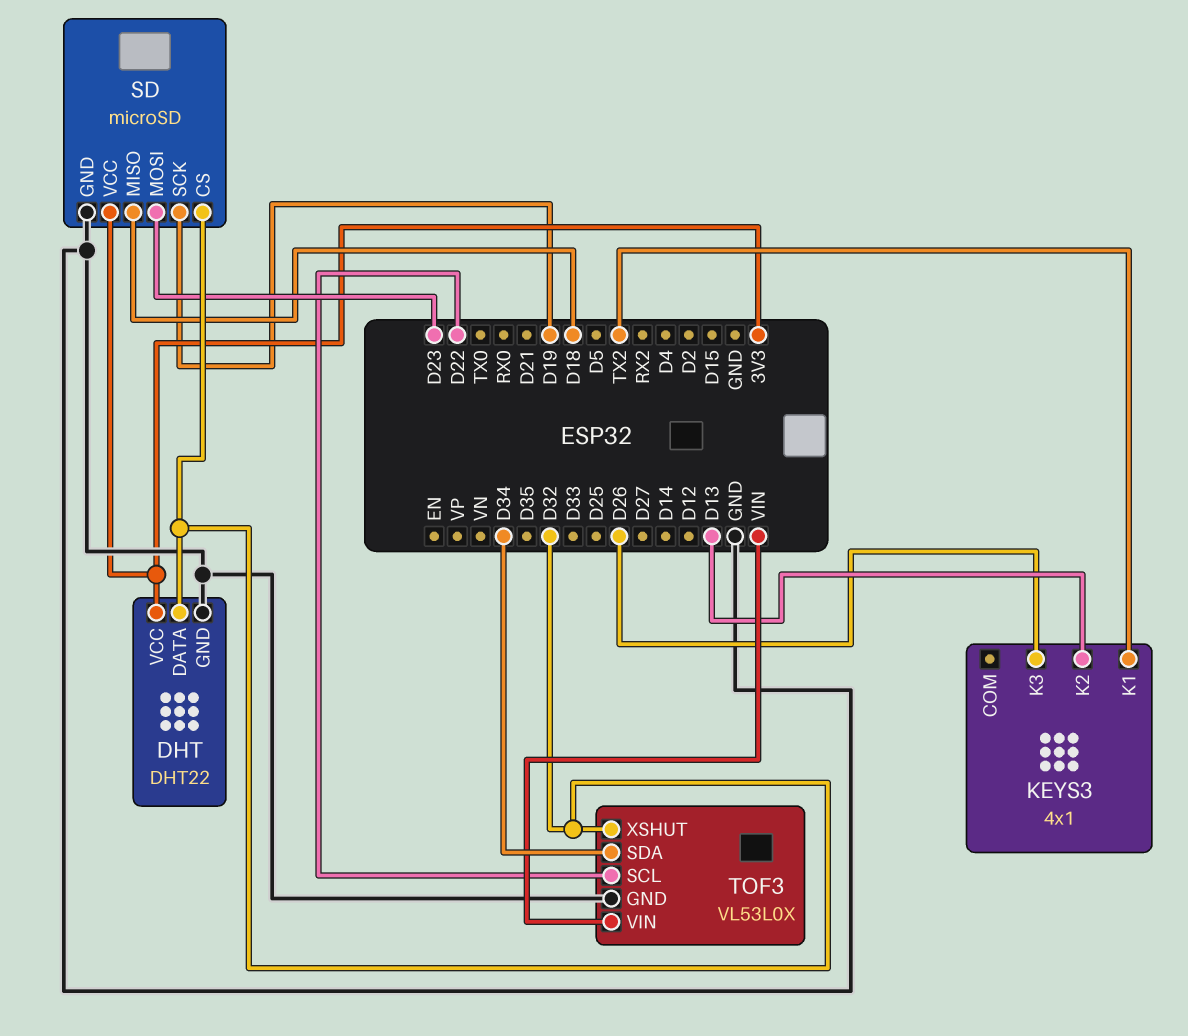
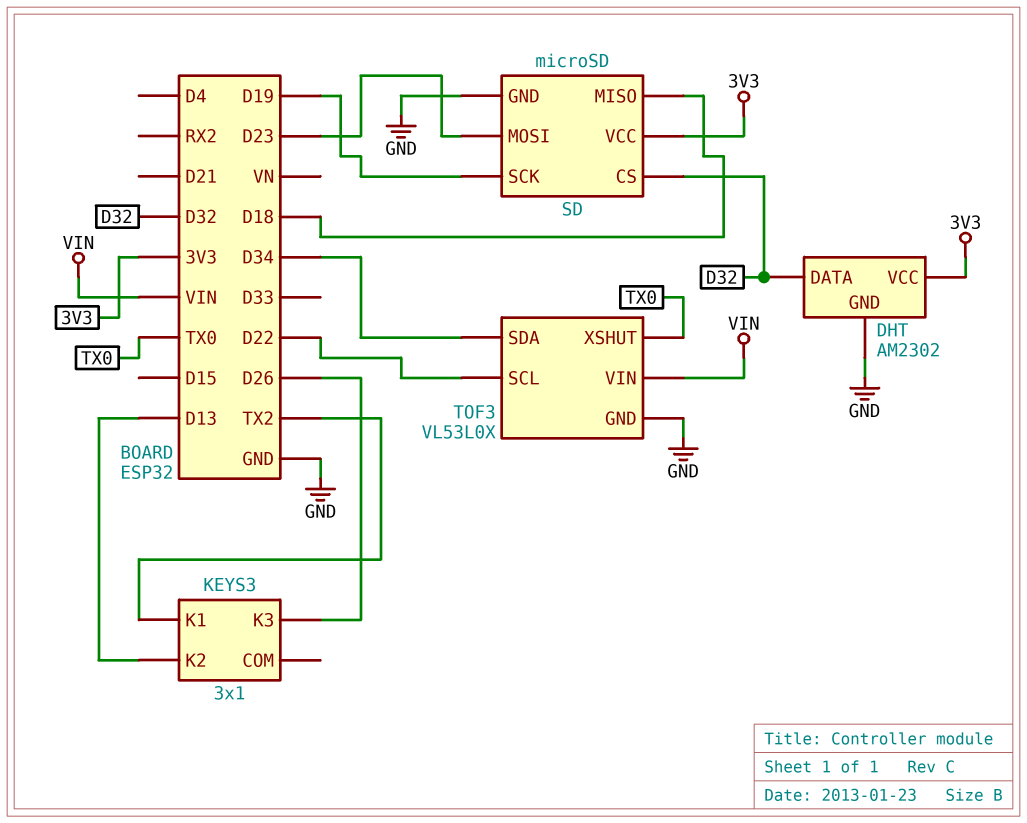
DHT: DHT22 -> AM2302
KEYS3: 4x1 -> 3x1
TOF3 pin XSHUT: D32 -> TX0

